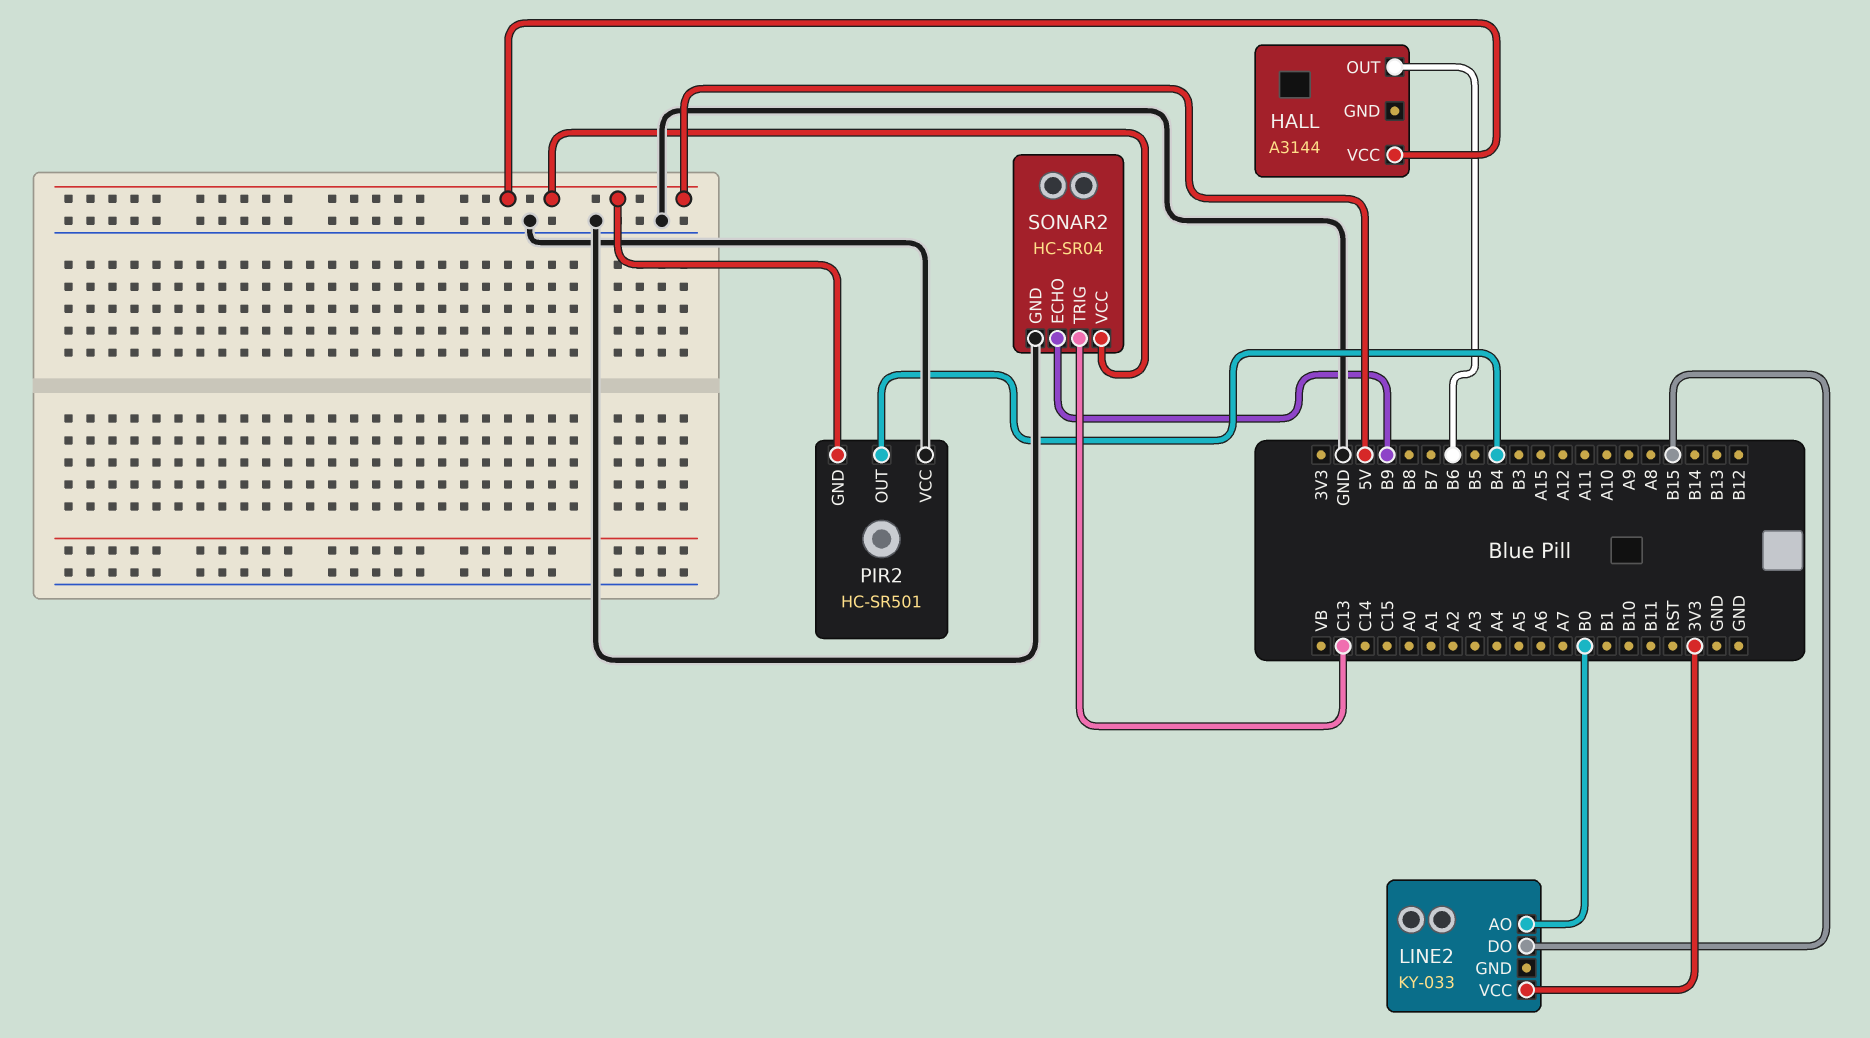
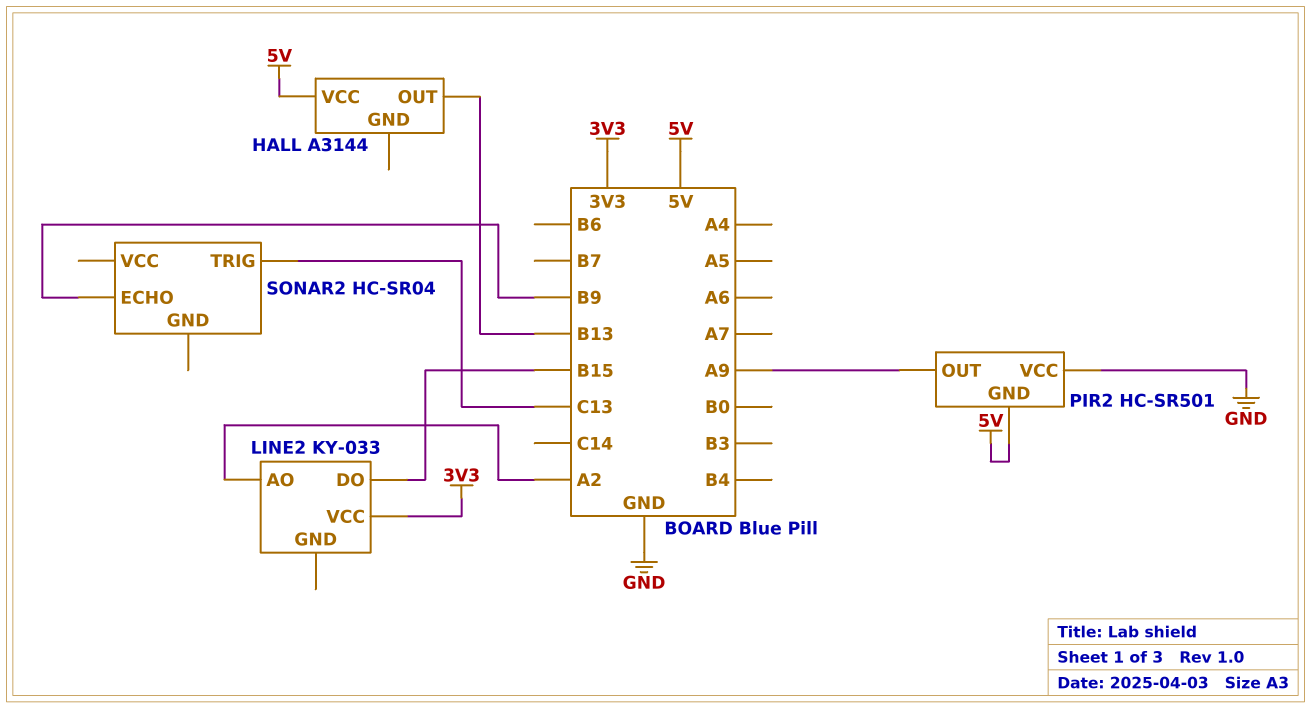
HALL pin OUT: B6 -> B13
LINE2 pin AO: B0 -> A2
PIR2 pin OUT: B4 -> A9
SONAR2 pin GND: GND -> none
SONAR2 pin VCC: 5V -> none

